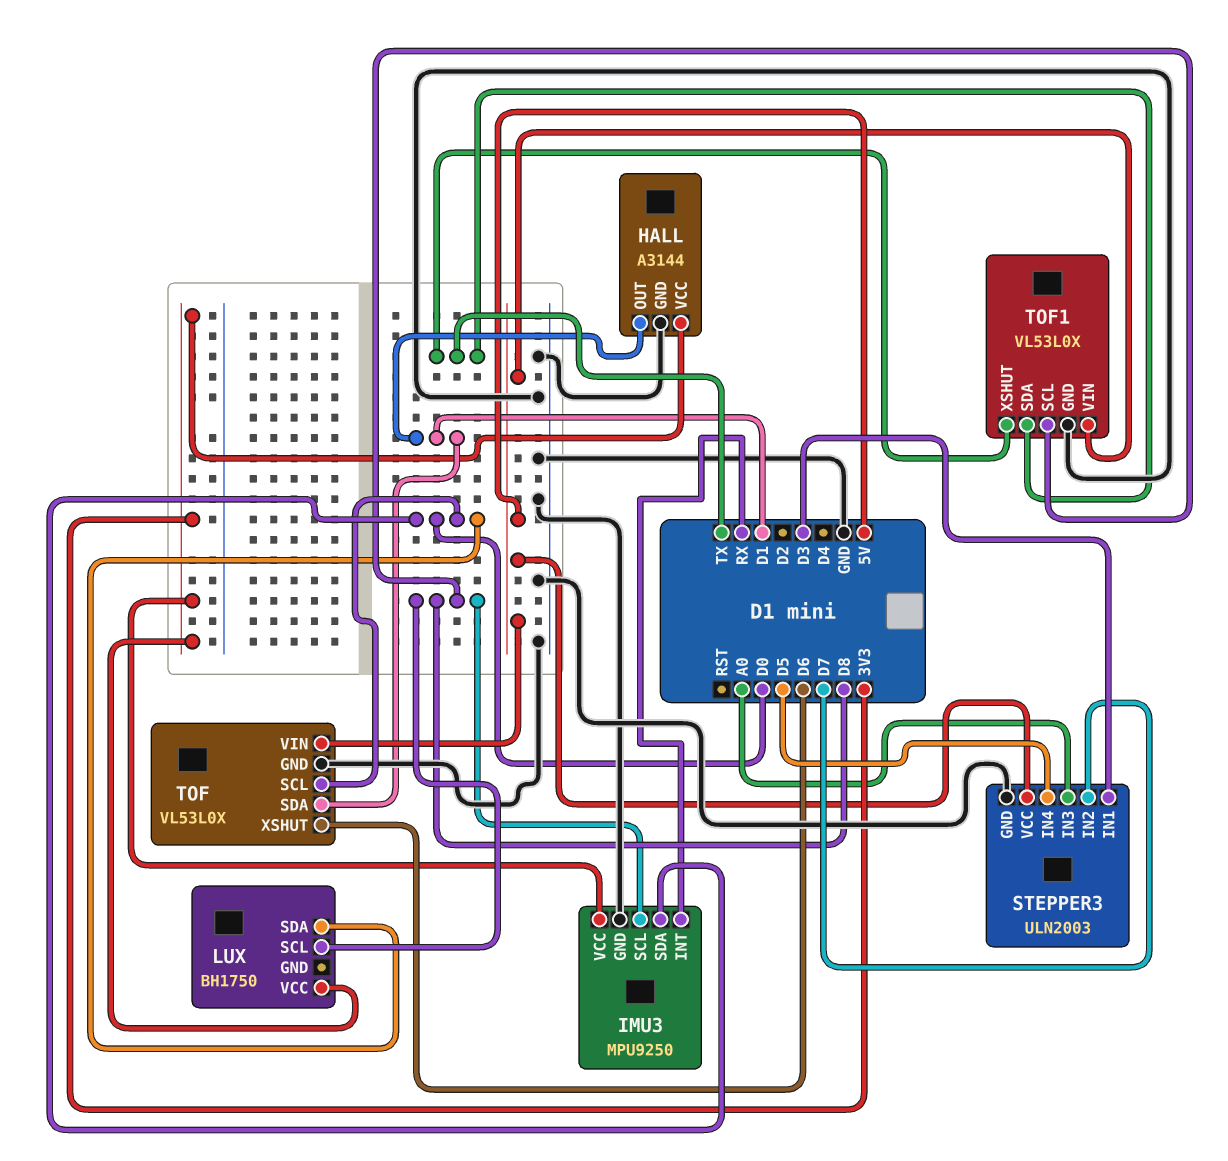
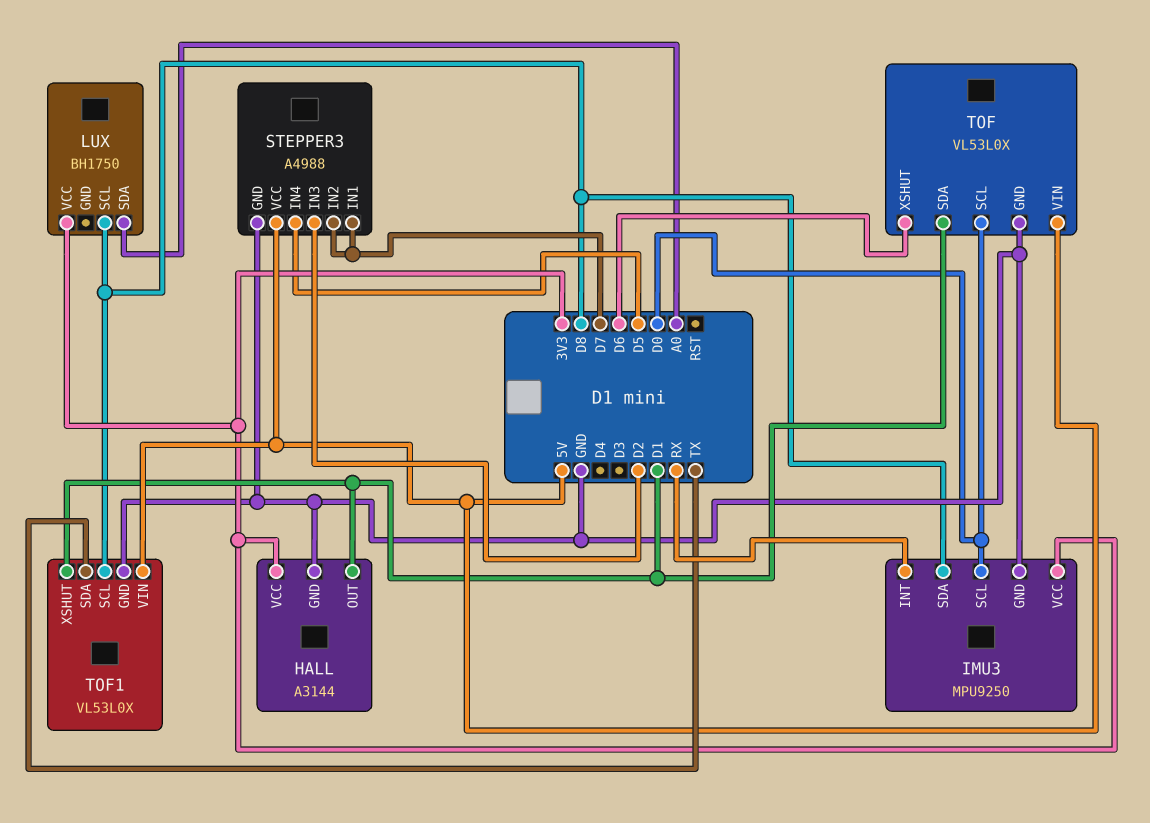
IMU3 pin SCL: D8 -> D0
IMU3 pin SDA: D0 -> D8
LUX pin SDA: D0 -> A0
STEPPER3: ULN2003 -> A4988
STEPPER3 pin IN1: D3 -> D7
STEPPER3 pin IN3: A0 -> D2
TOF1 pin XSHUT: TX -> D1

